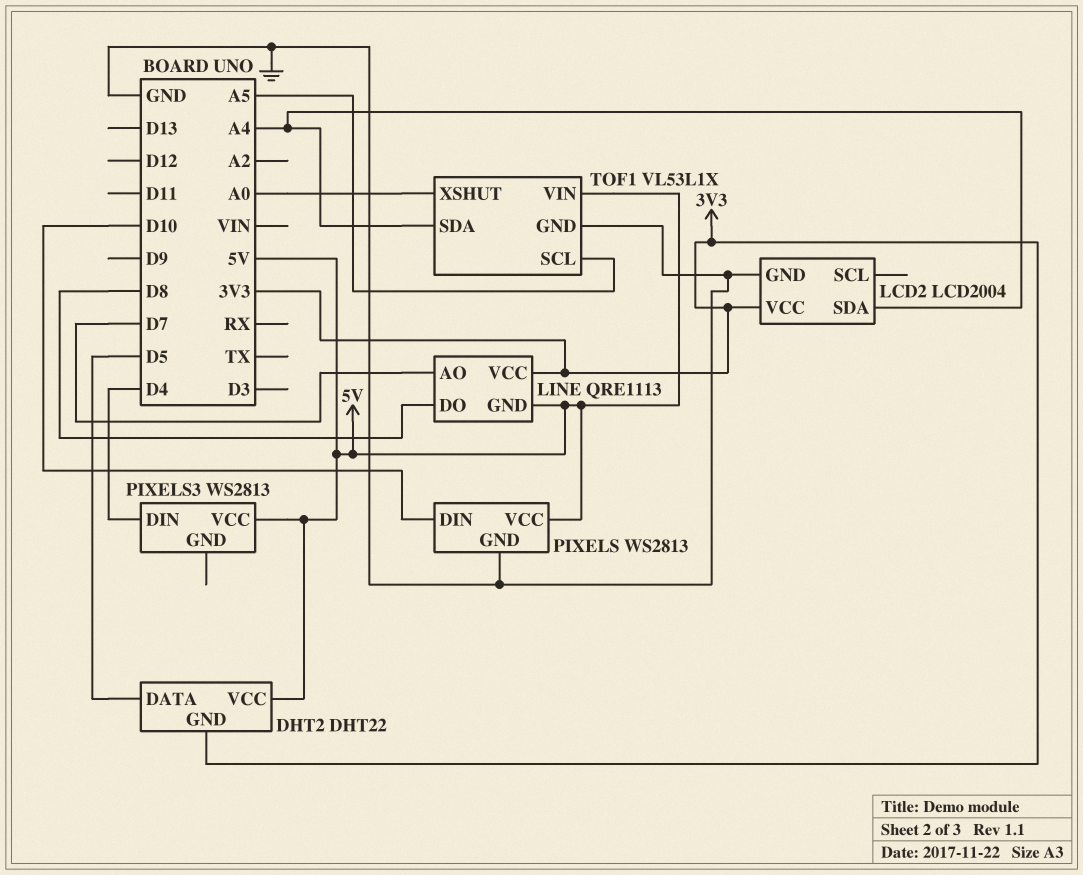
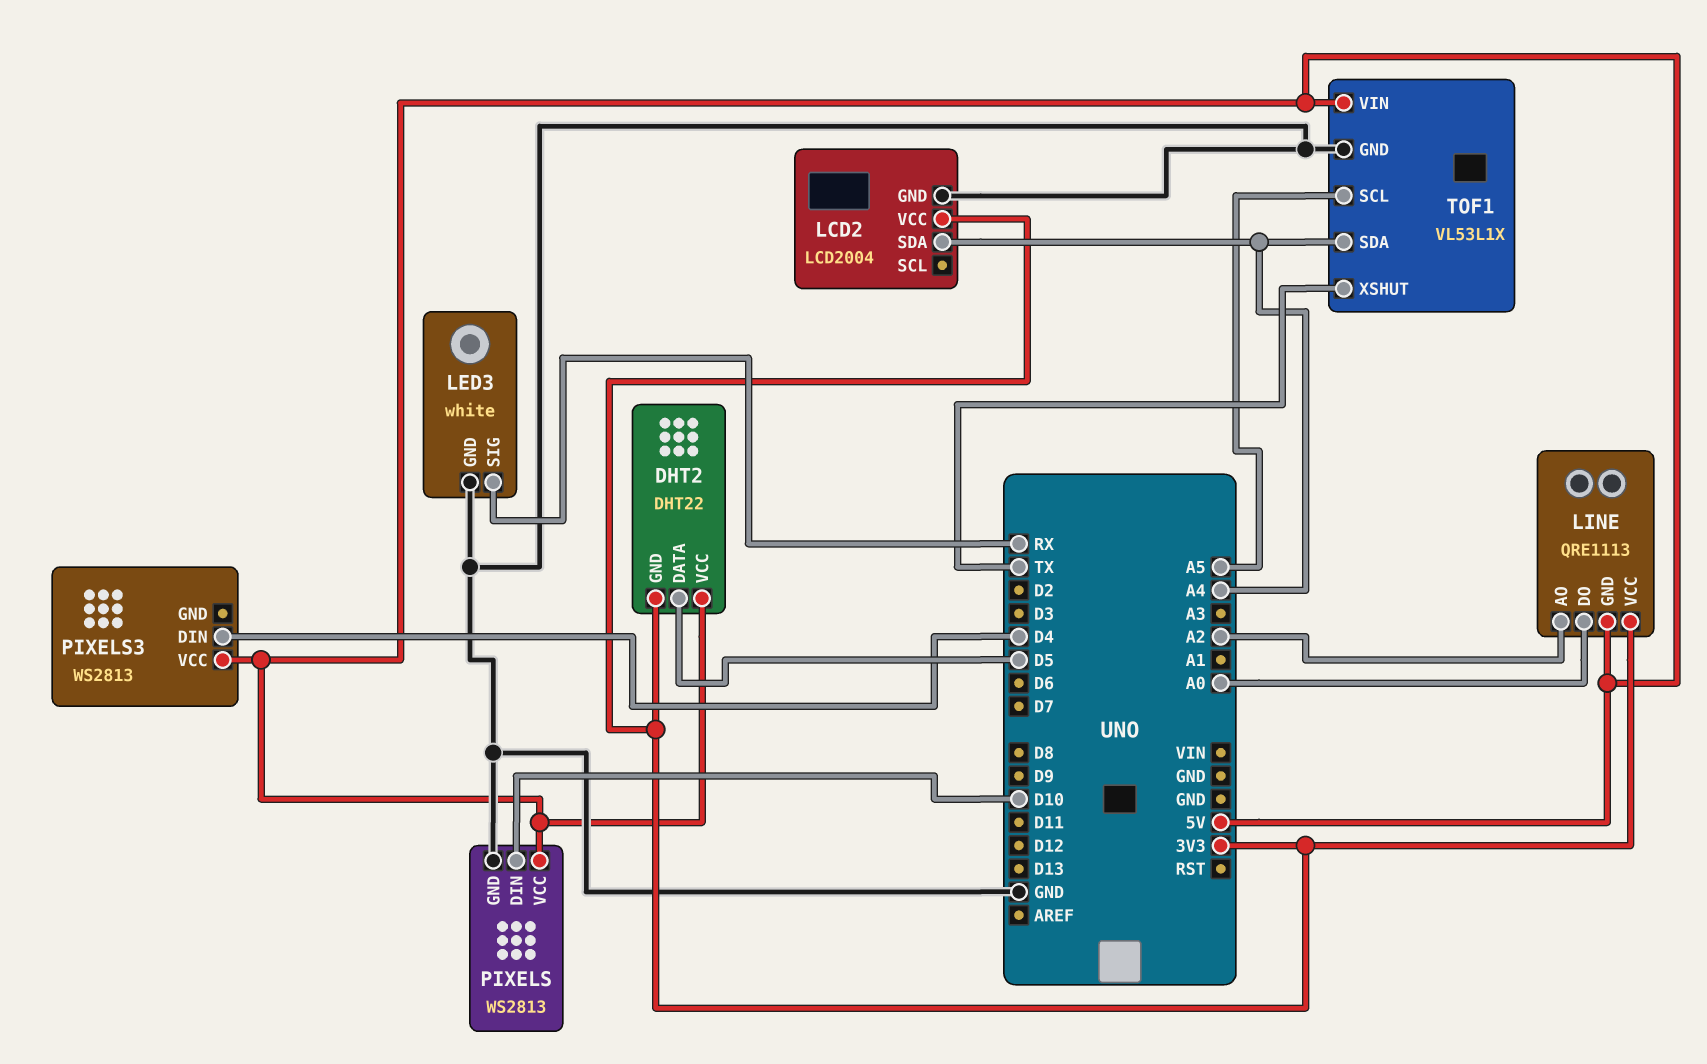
LED3: none -> white
LED3 pin GND: none -> GND
LED3 pin SIG: none -> RX
LINE pin AO: D7 -> A2
LINE pin DO: D8 -> A0
TOF1 pin XSHUT: A0 -> TX

